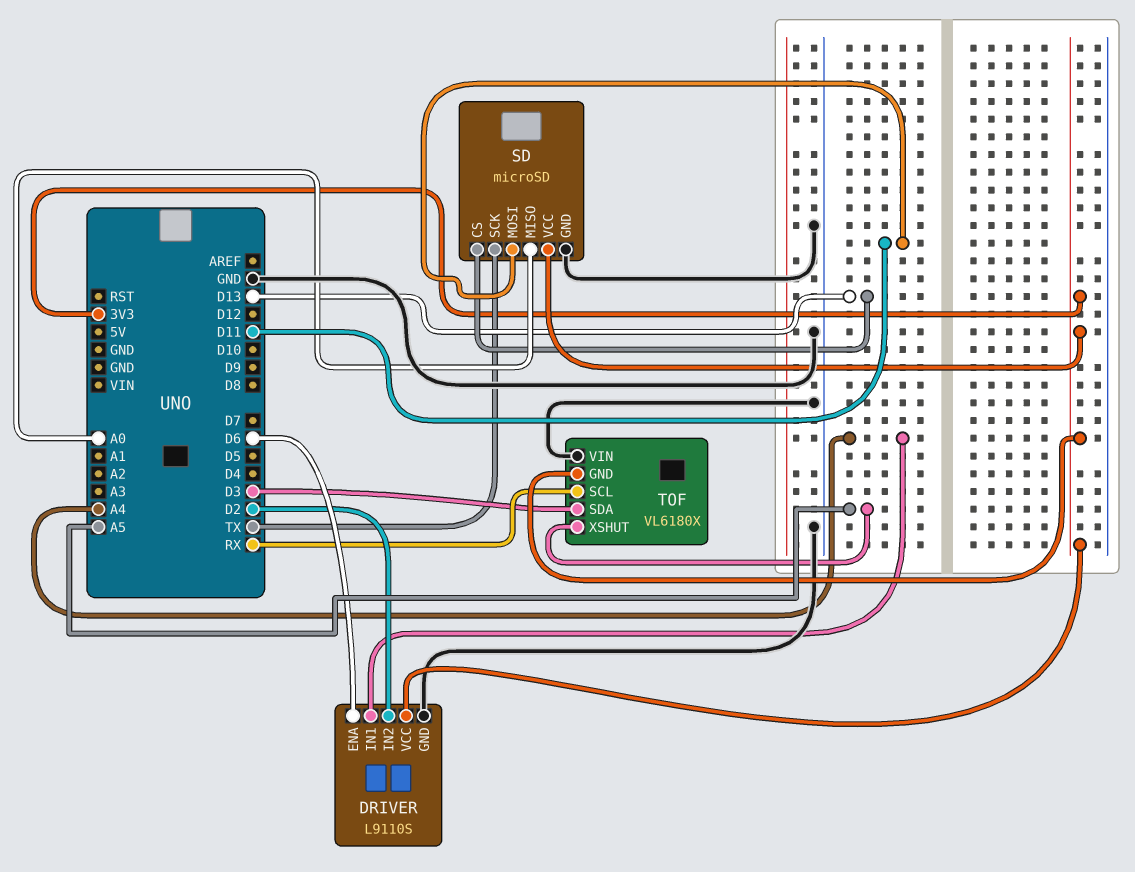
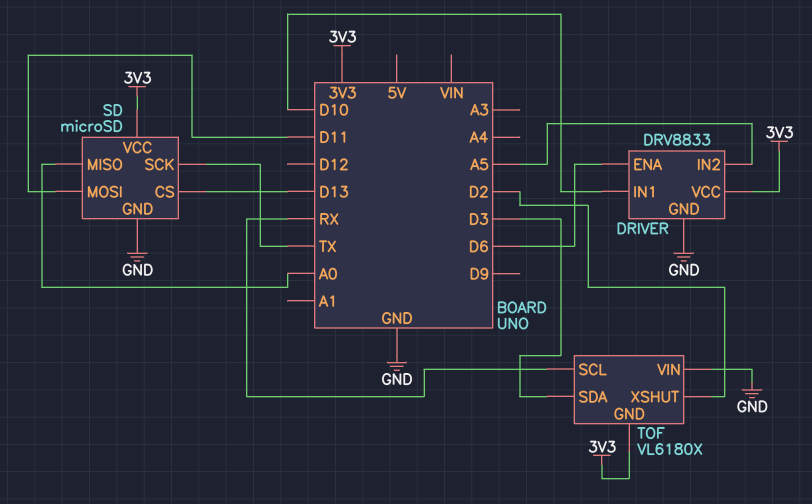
DRIVER: L9110S -> DRV8833
DRIVER pin IN1: A4 -> D10
DRIVER pin IN2: D2 -> A5
TOF pin XSHUT: A5 -> D2

